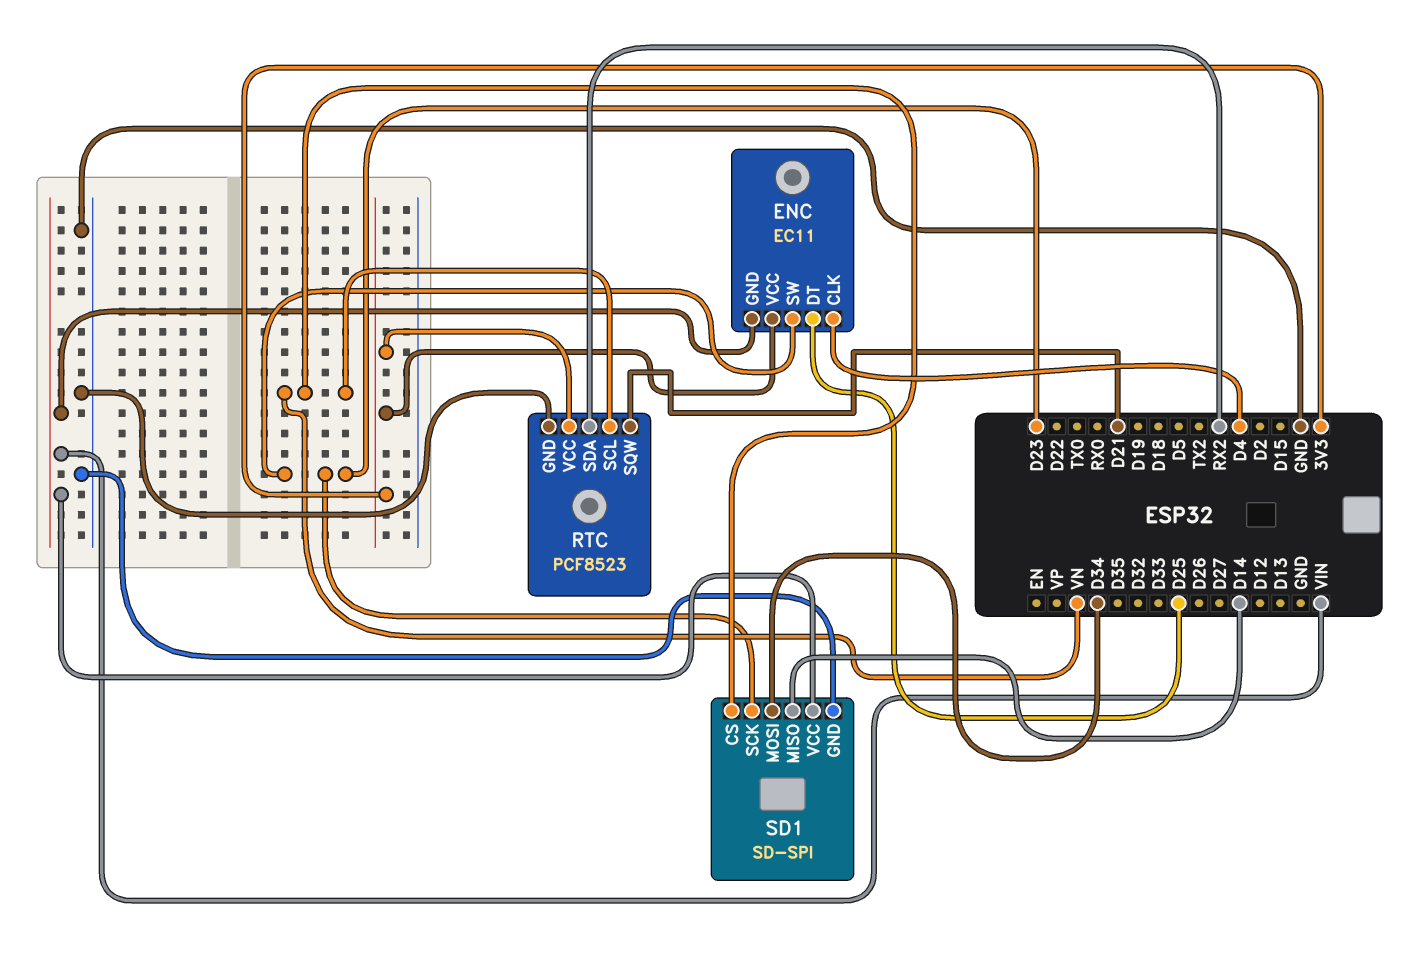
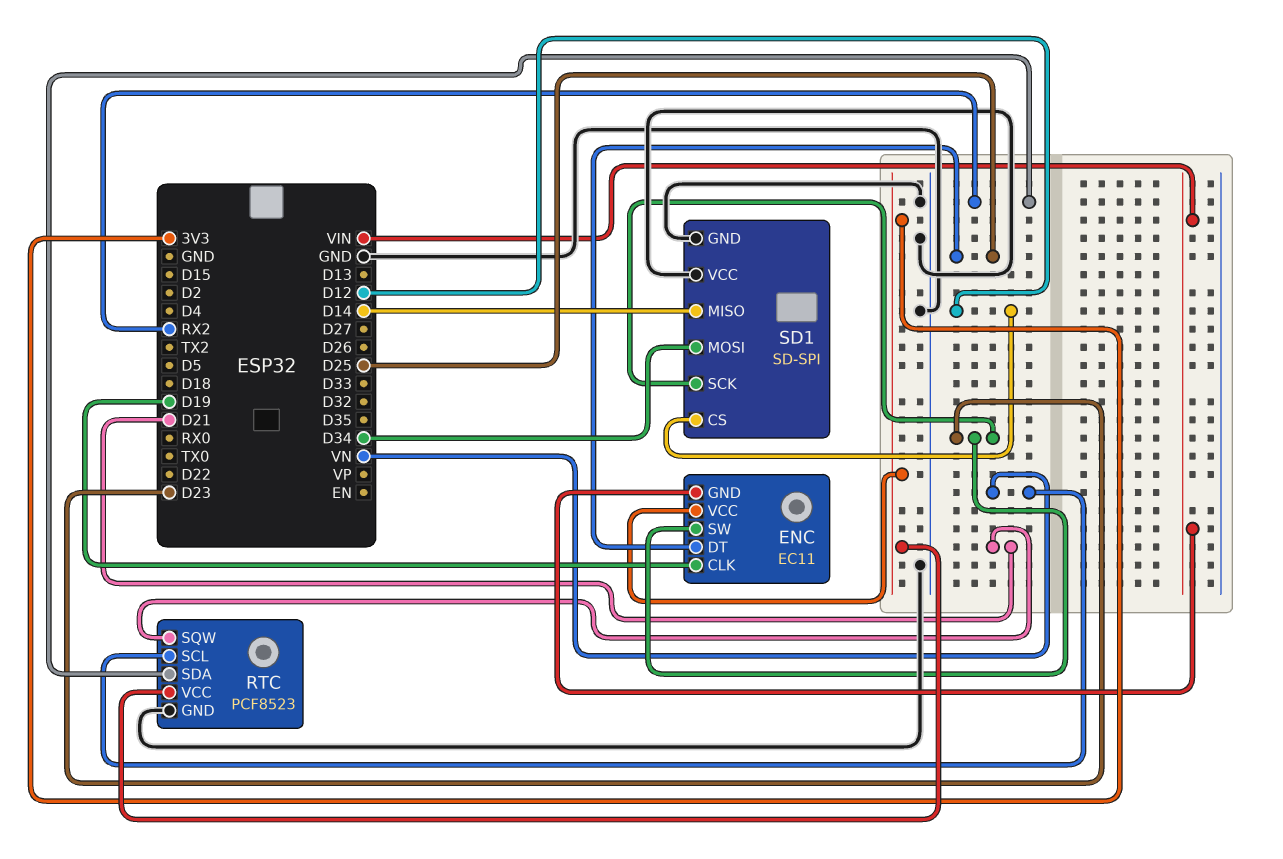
ENC pin CLK: D4 -> D19
SD1 pin CS: VN -> D12
SD1 pin VCC: VIN -> GND

